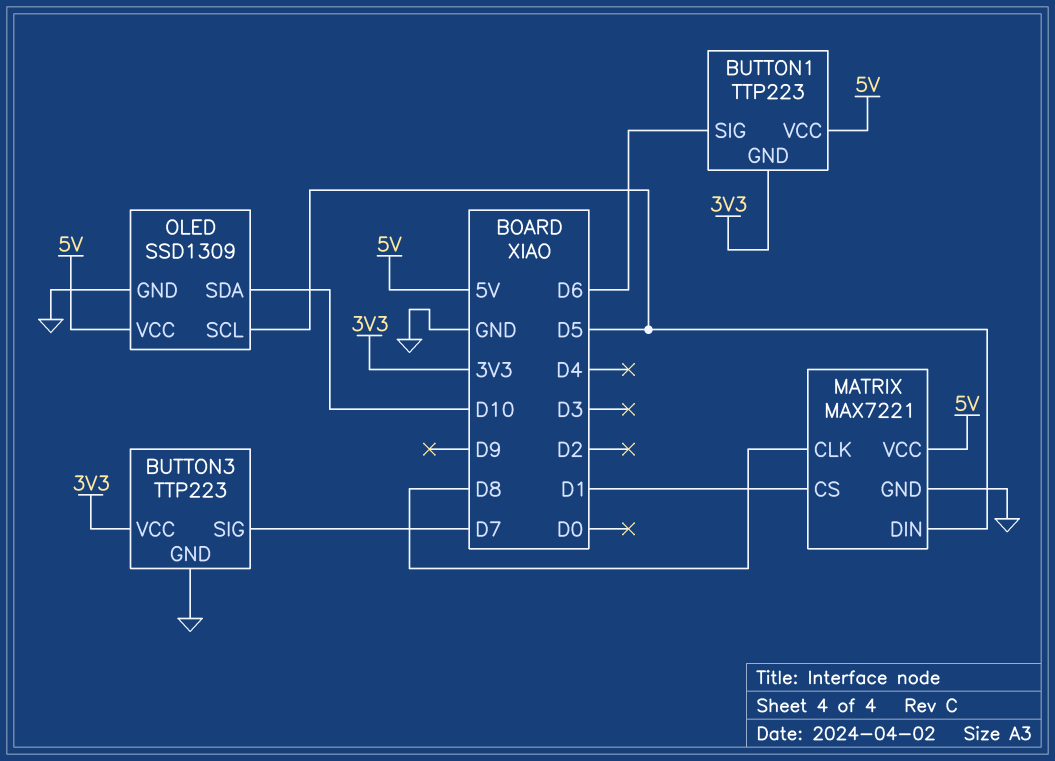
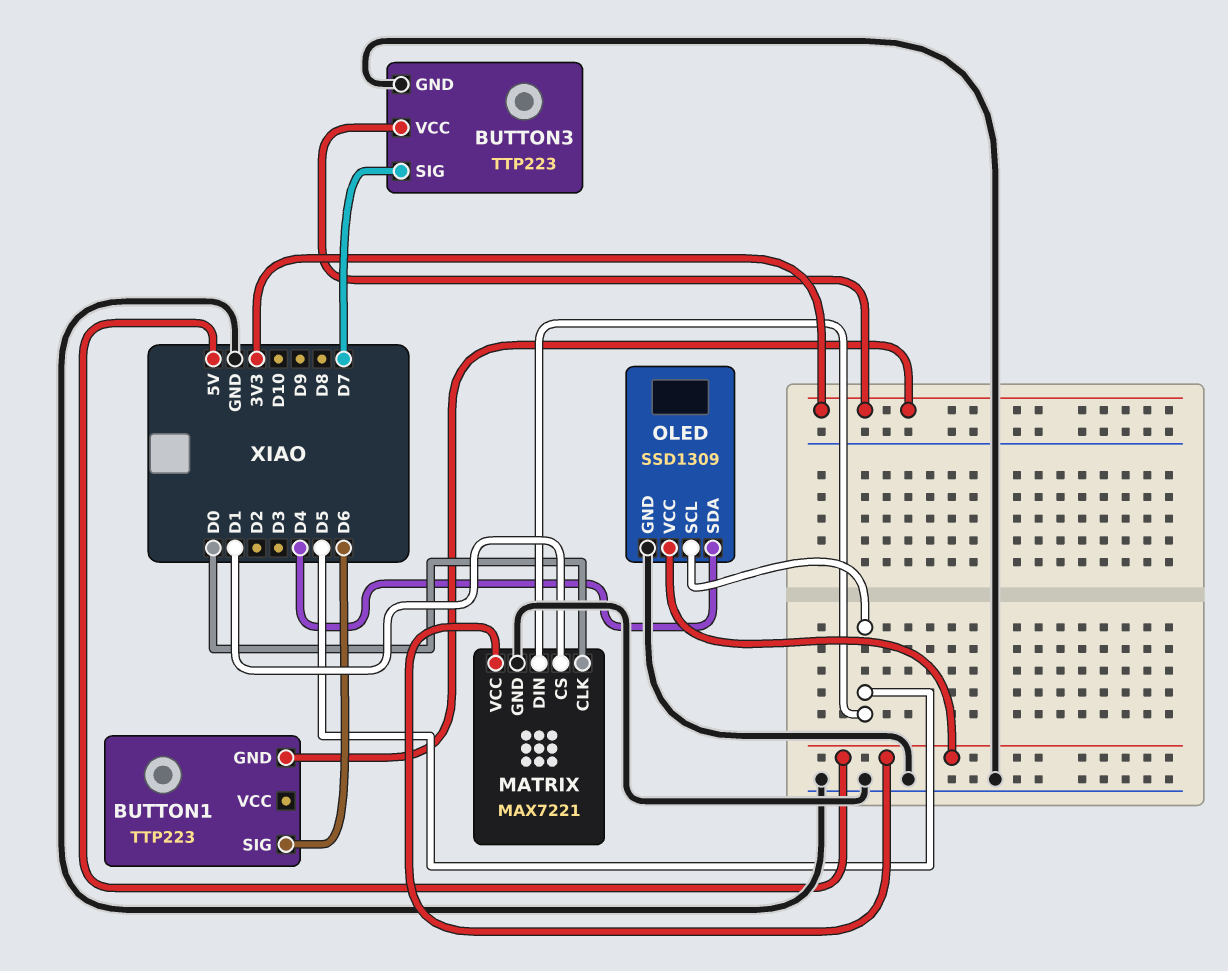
BUTTON1 pin VCC: 5V -> none
MATRIX pin CLK: D8 -> D0
OLED pin SDA: D10 -> D4

